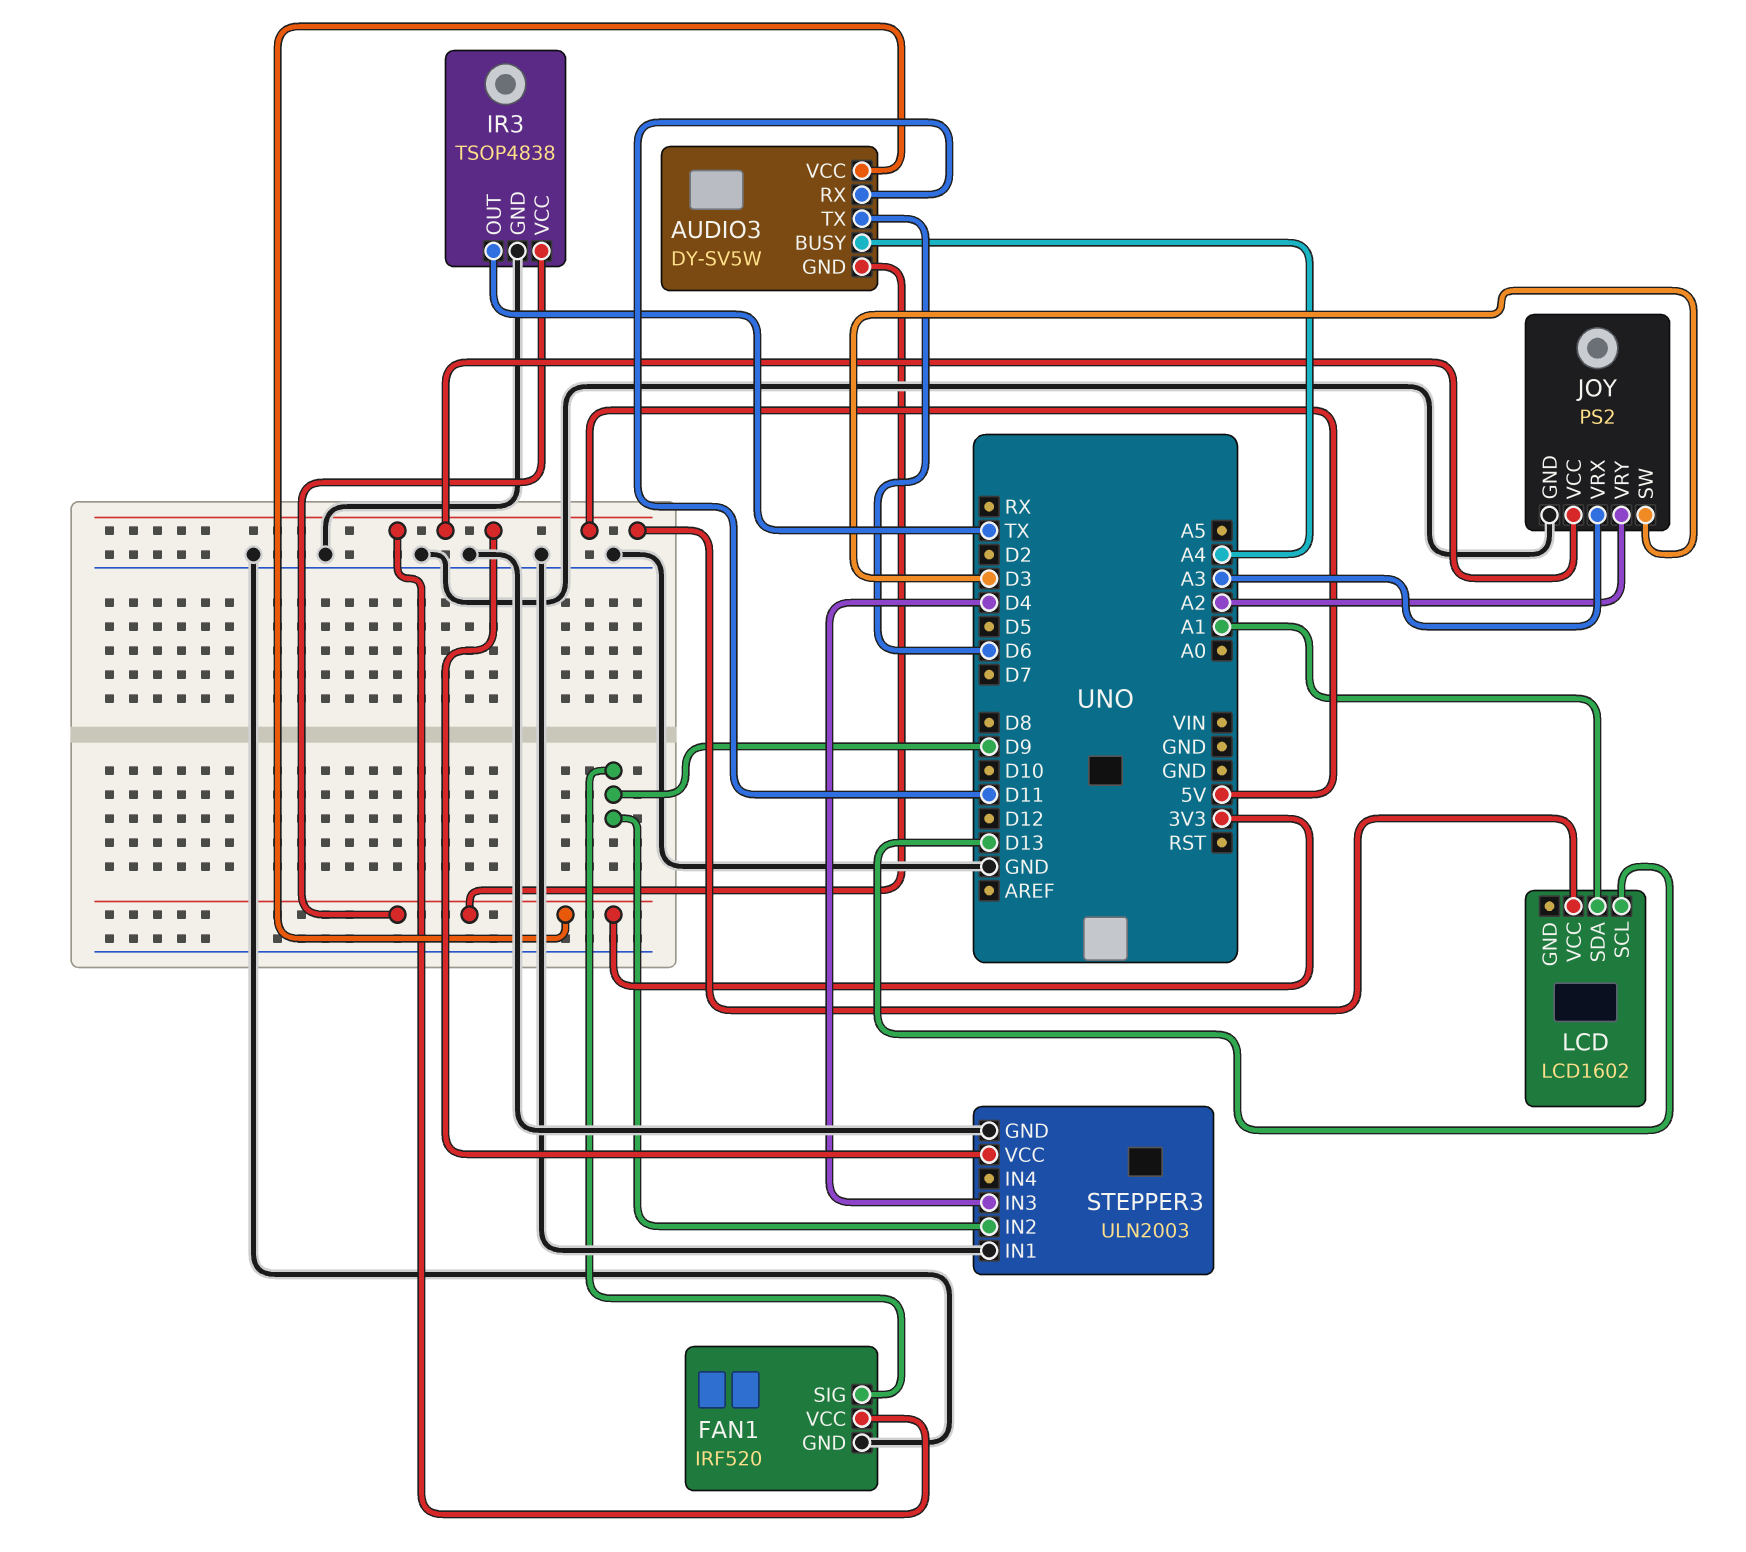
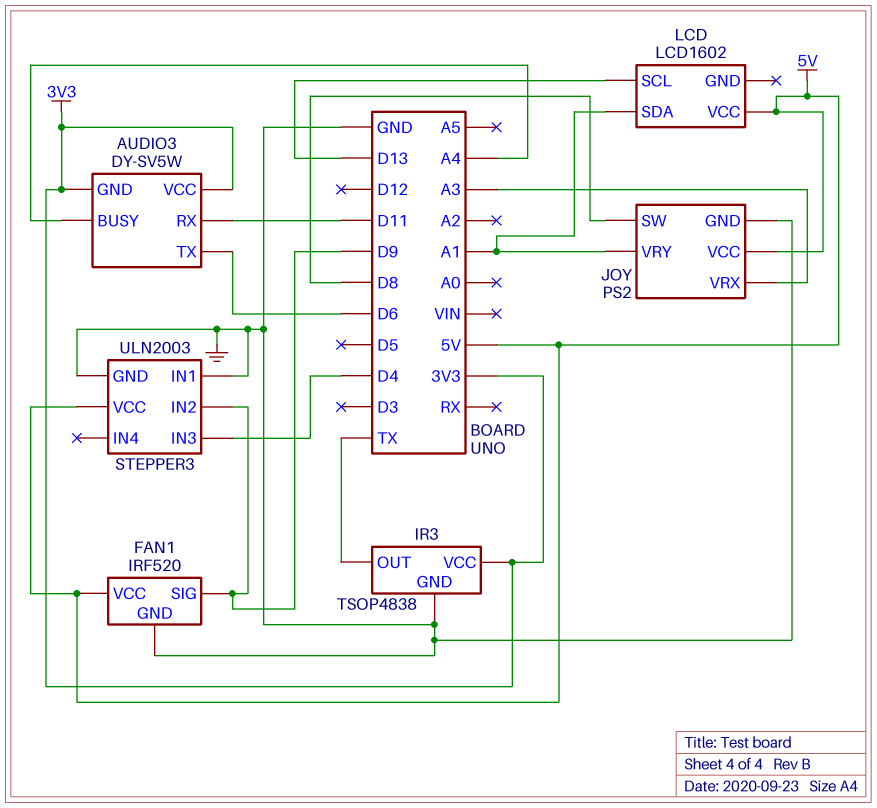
JOY pin SW: D3 -> D8
JOY pin VRY: A2 -> A1

